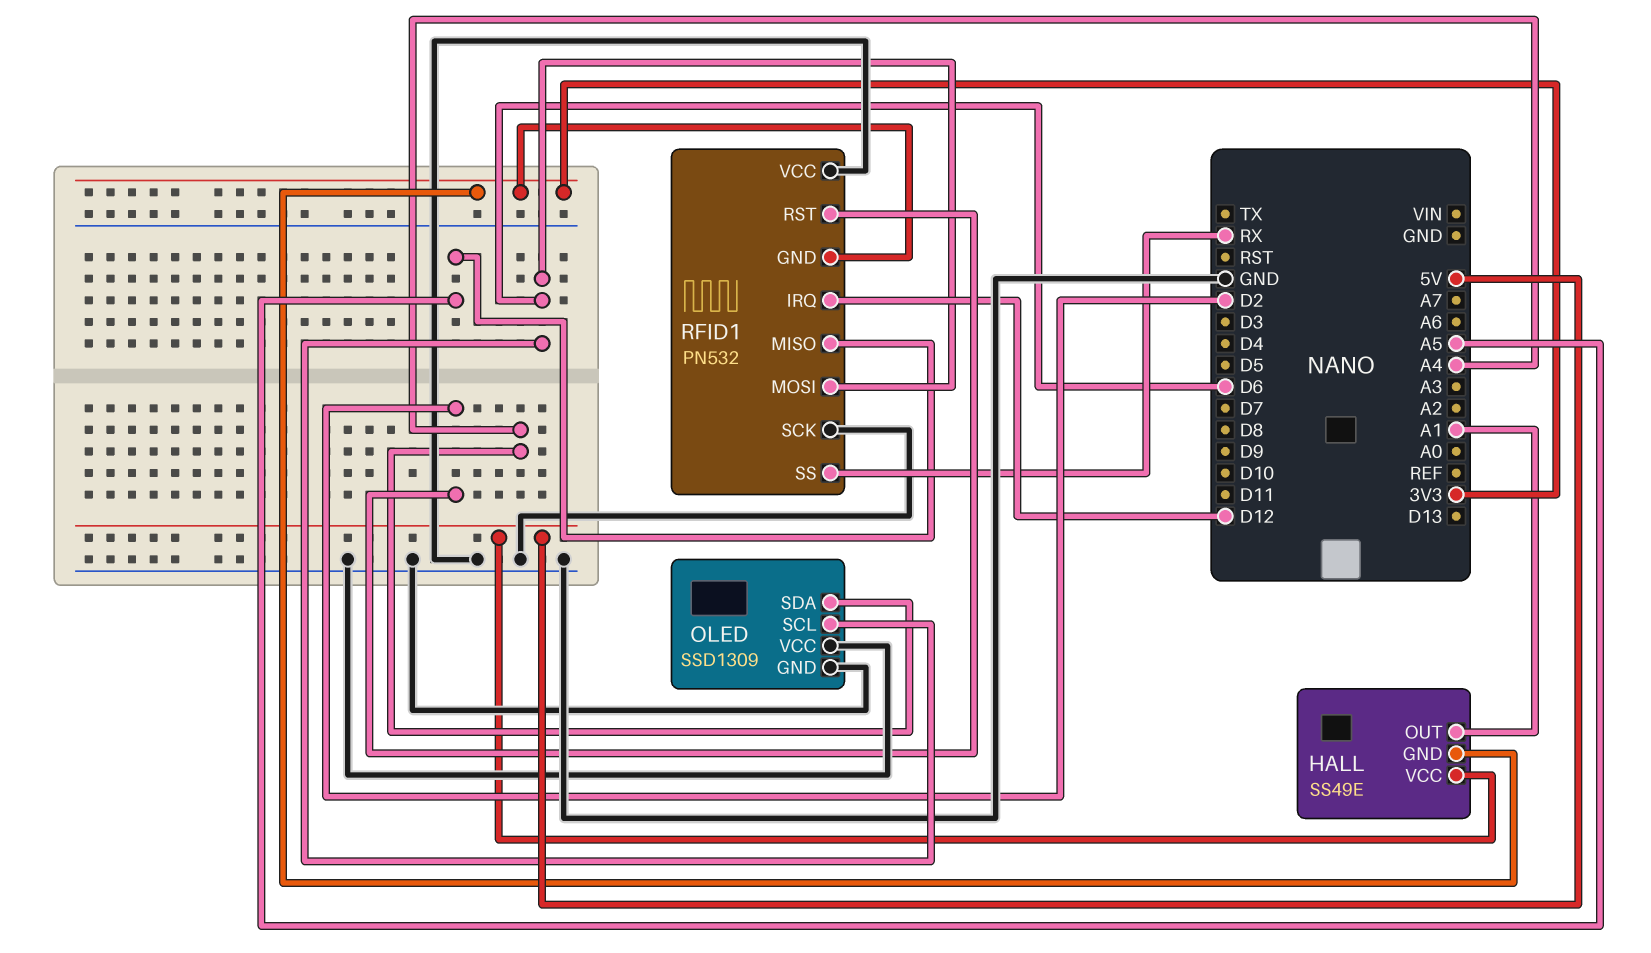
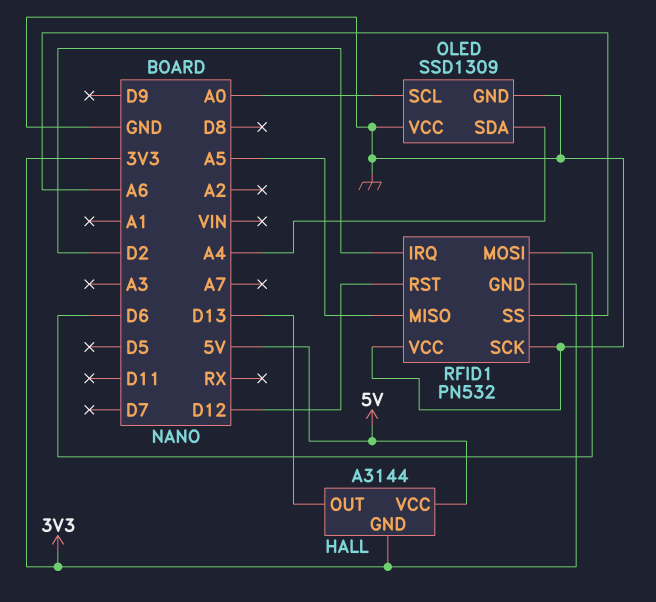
HALL: SS49E -> A3144
HALL pin OUT: A1 -> D13
OLED pin SCL: D6 -> A0
RFID1 pin IRQ: D12 -> D2
RFID1 pin RST: D2 -> D12
RFID1 pin SS: RX -> A6

